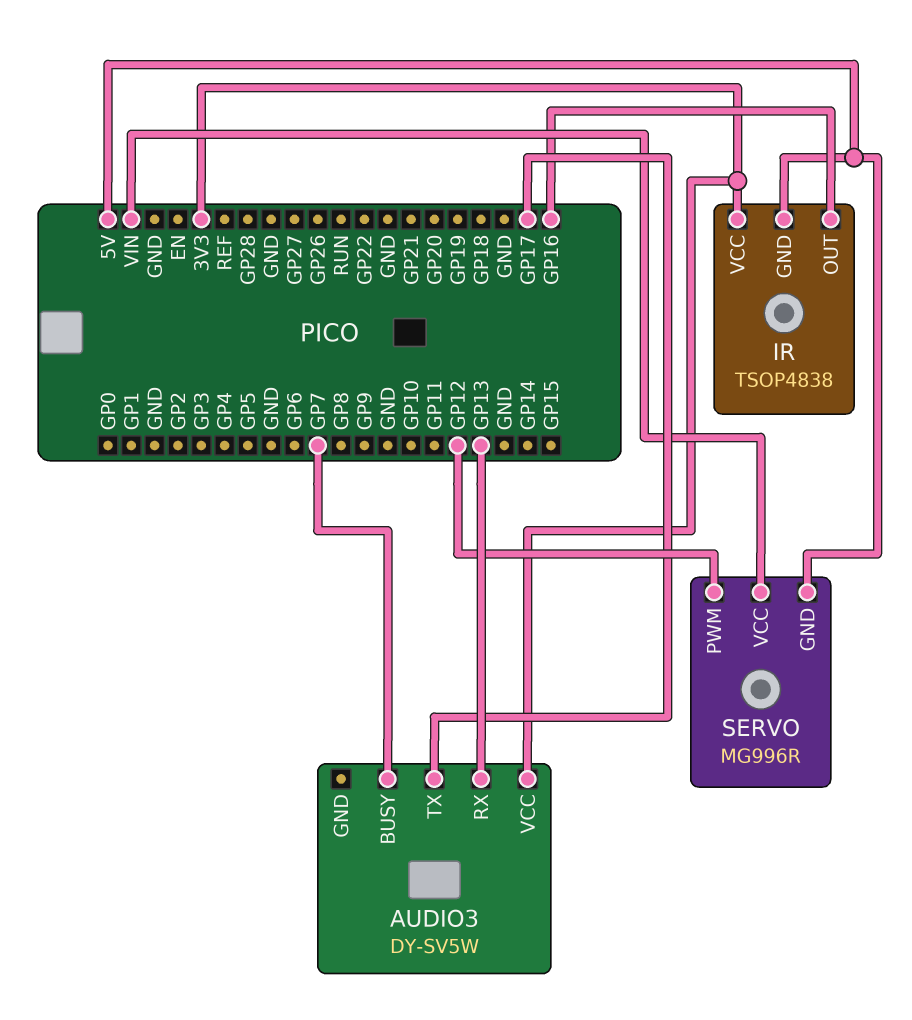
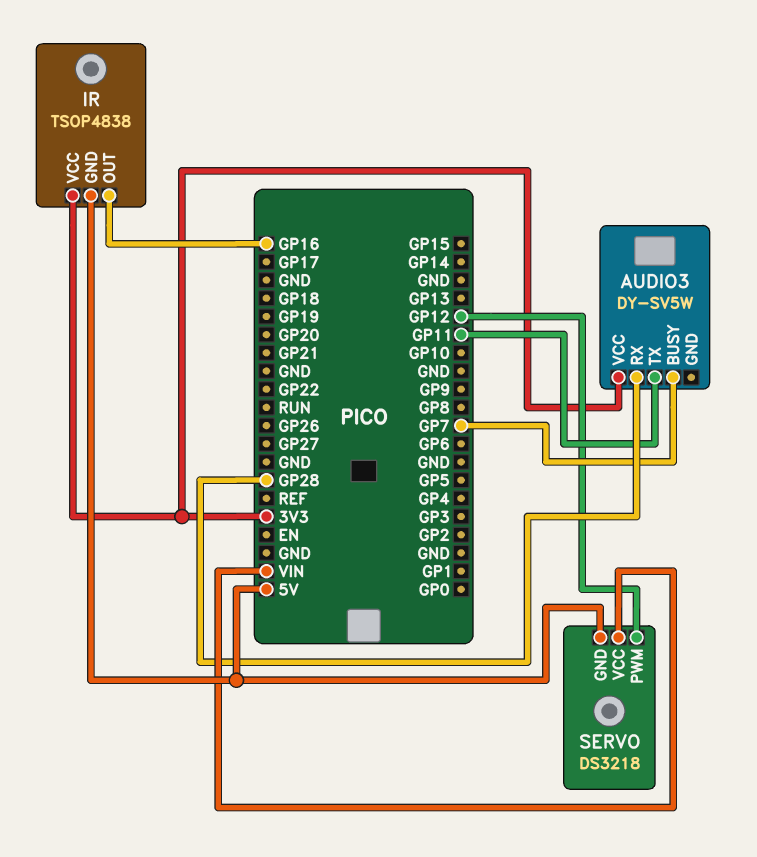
AUDIO3 pin RX: GP13 -> GP28
AUDIO3 pin TX: GP17 -> GP11
SERVO: MG996R -> DS3218

